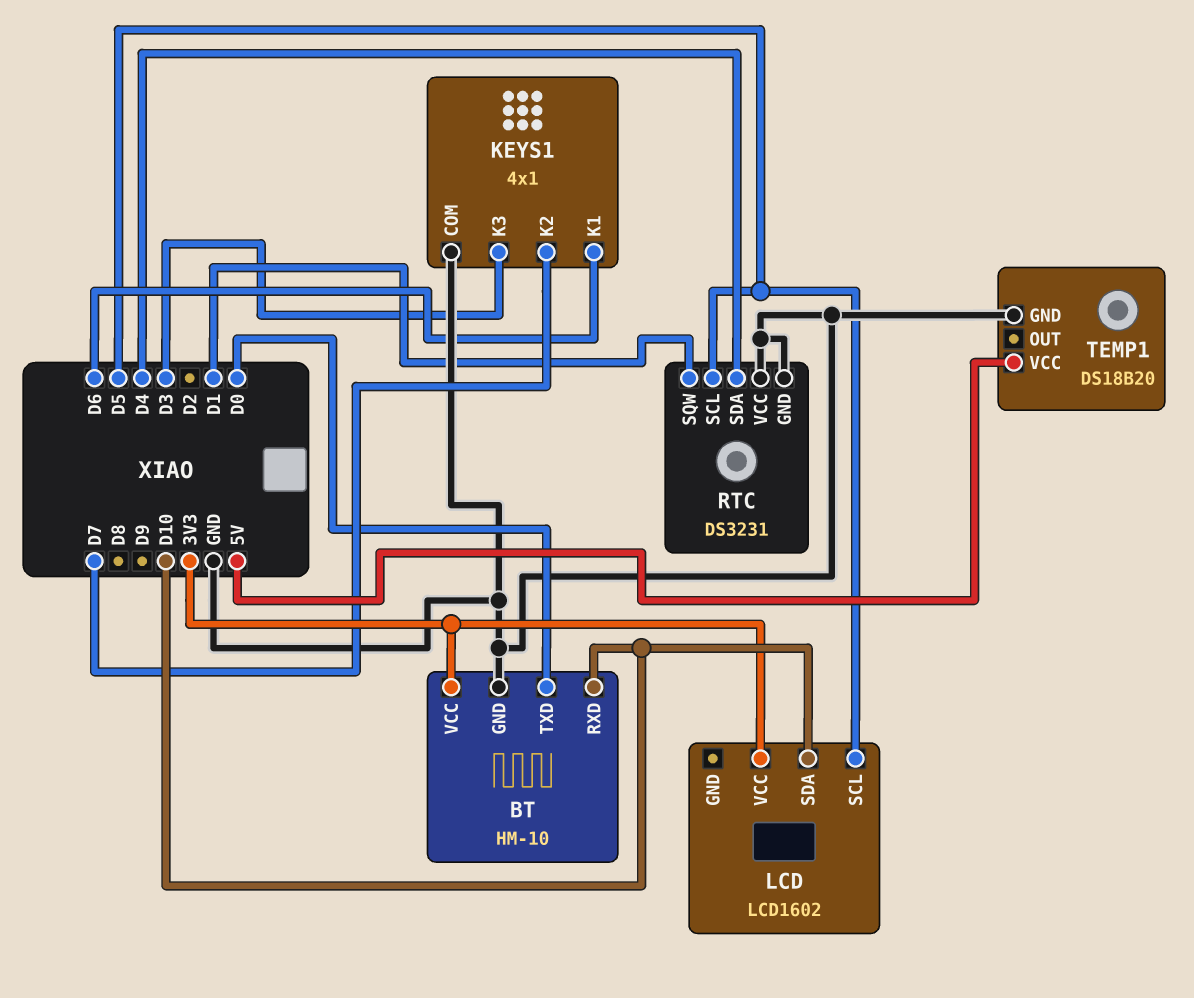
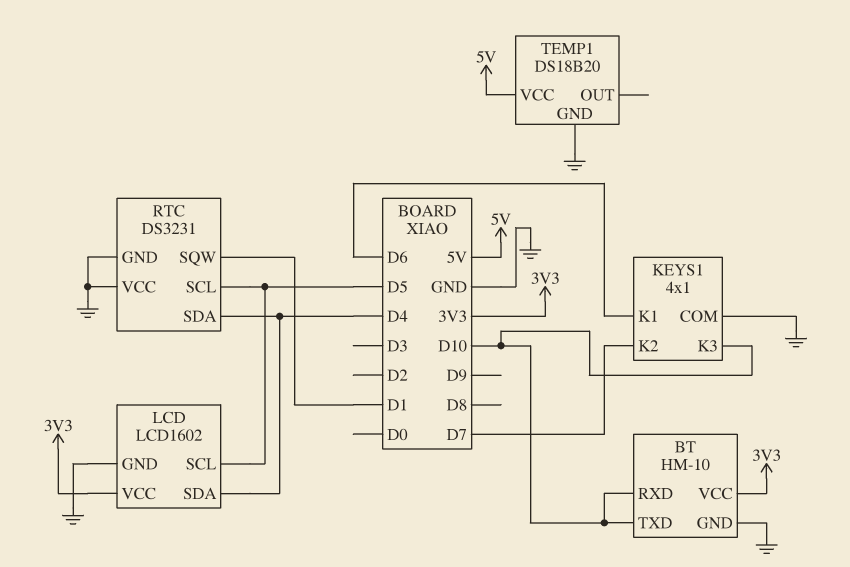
BT pin TXD: D0 -> D10
KEYS1 pin K3: D3 -> D10
LCD pin GND: none -> GND
LCD pin SDA: D10 -> D4

